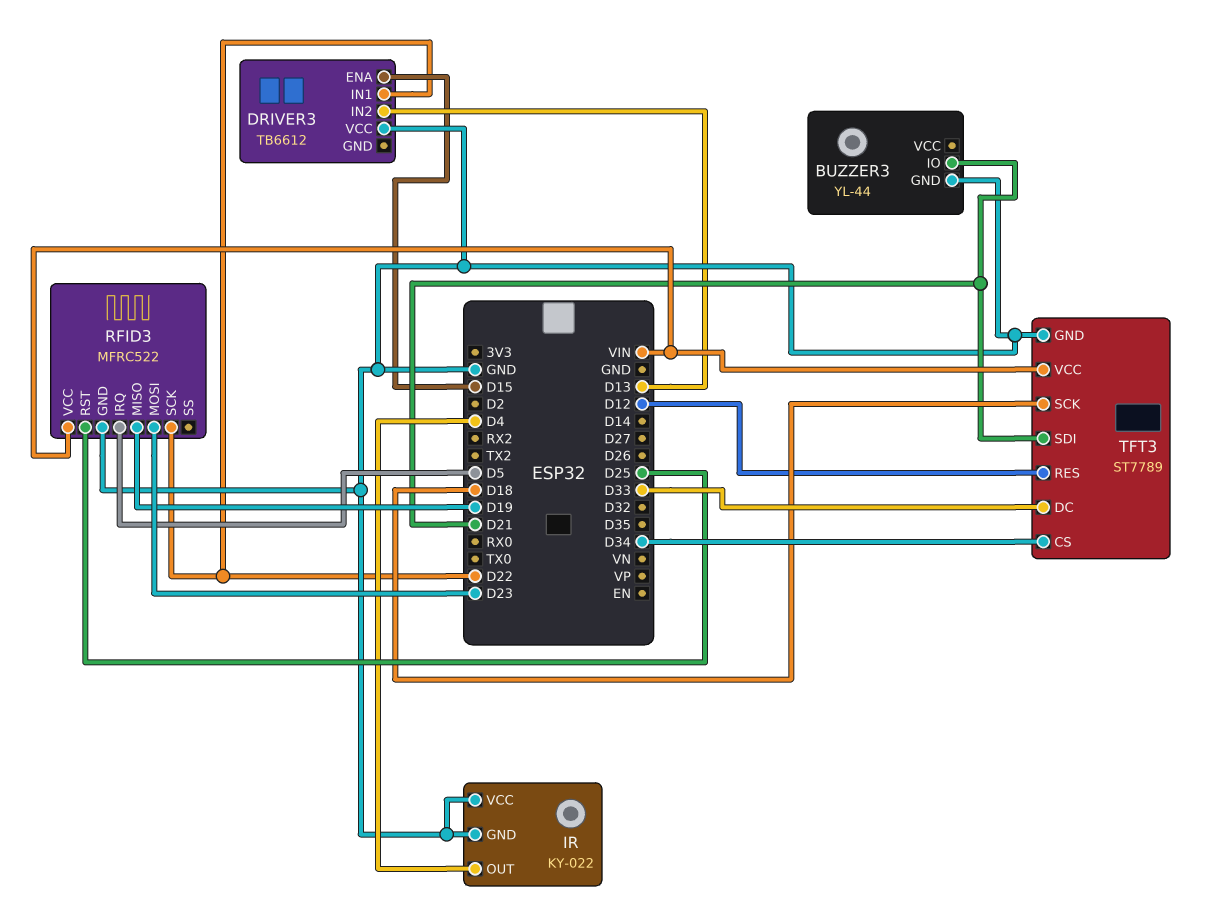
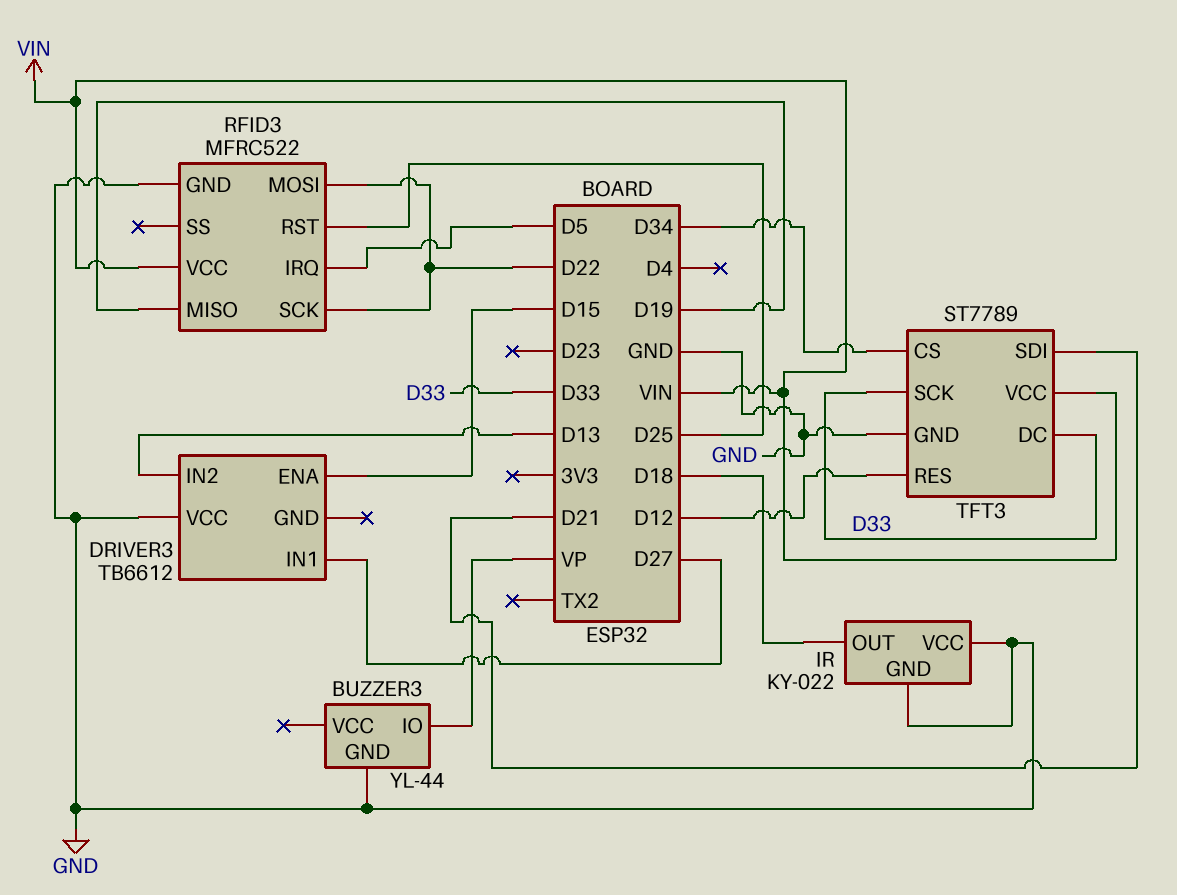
BUZZER3 pin IO: D21 -> VP
DRIVER3 pin IN1: D22 -> D27
IR pin OUT: D4 -> D18
RFID3 pin MOSI: D23 -> D22
TFT3 pin SCK: D18 -> D33

